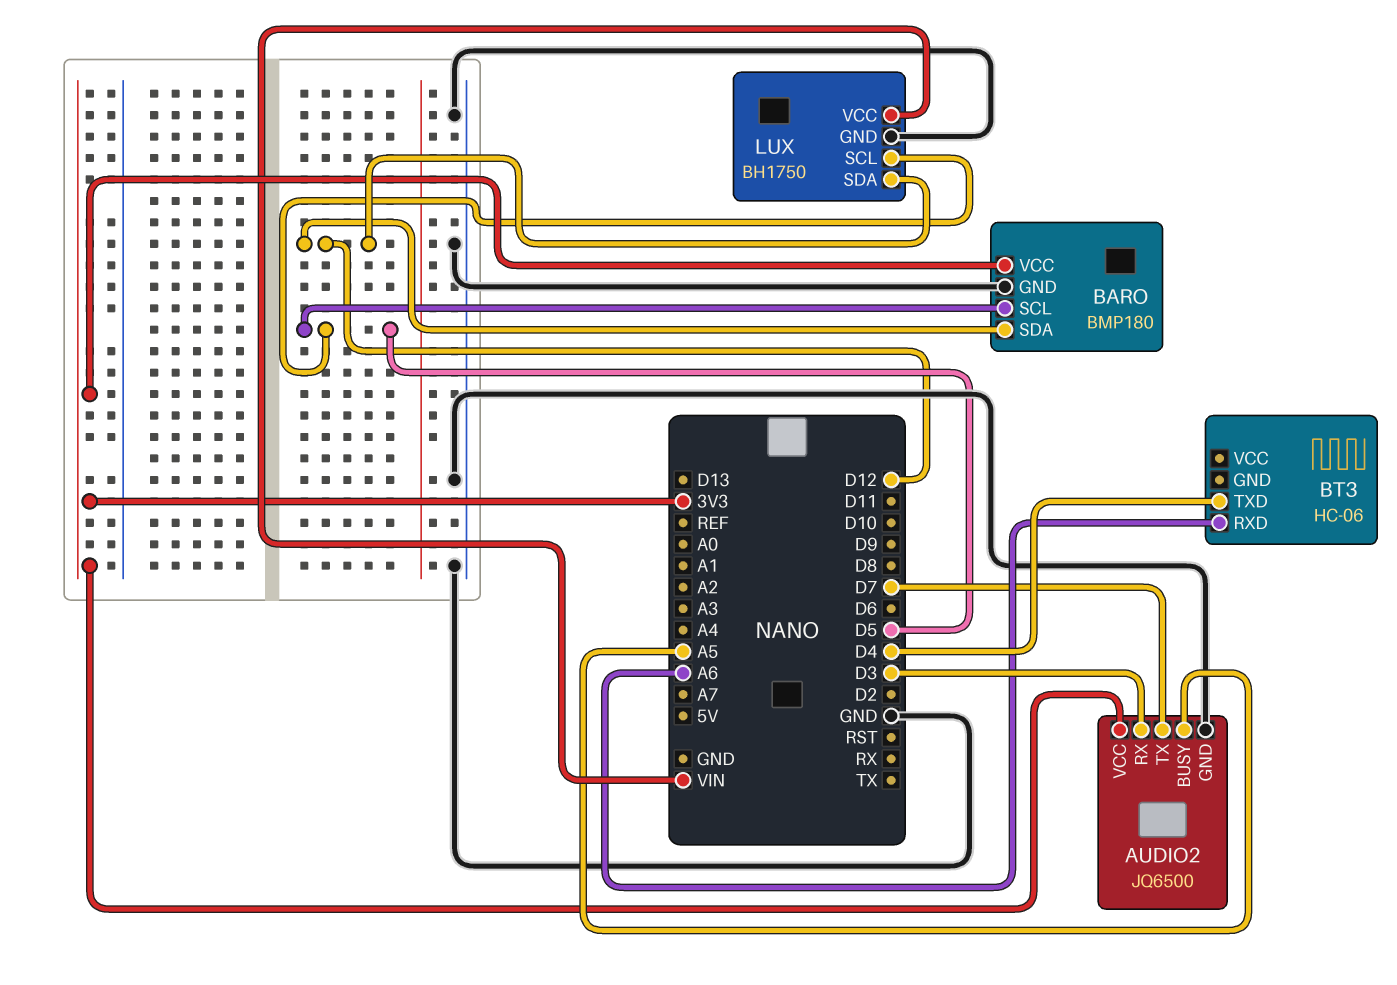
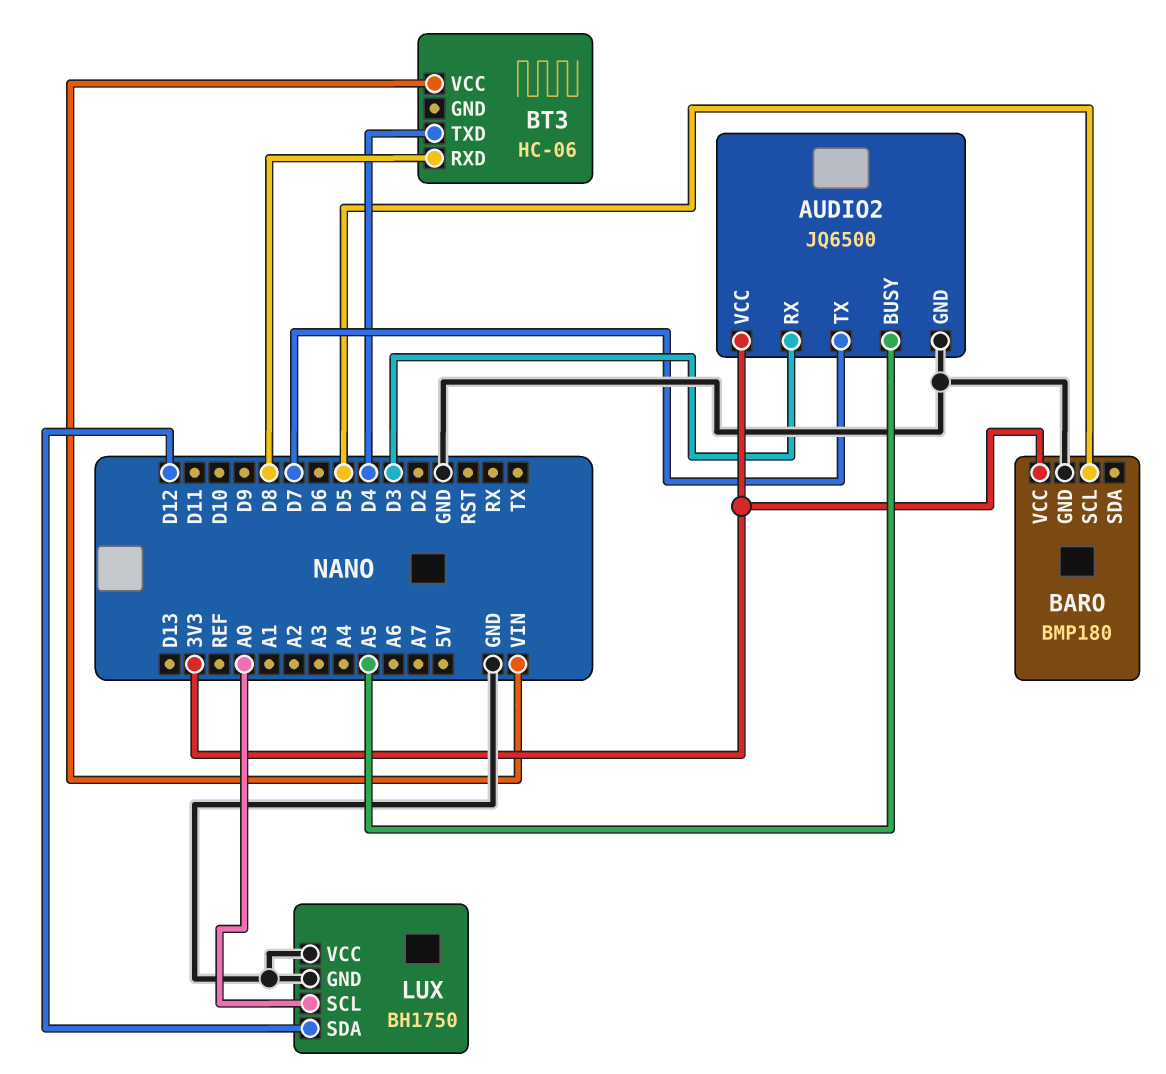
BARO pin SDA: D12 -> none
BT3 pin RXD: A6 -> D8
BT3 pin VCC: none -> VIN
LUX pin SCL: D5 -> A0
LUX pin VCC: VIN -> GND

